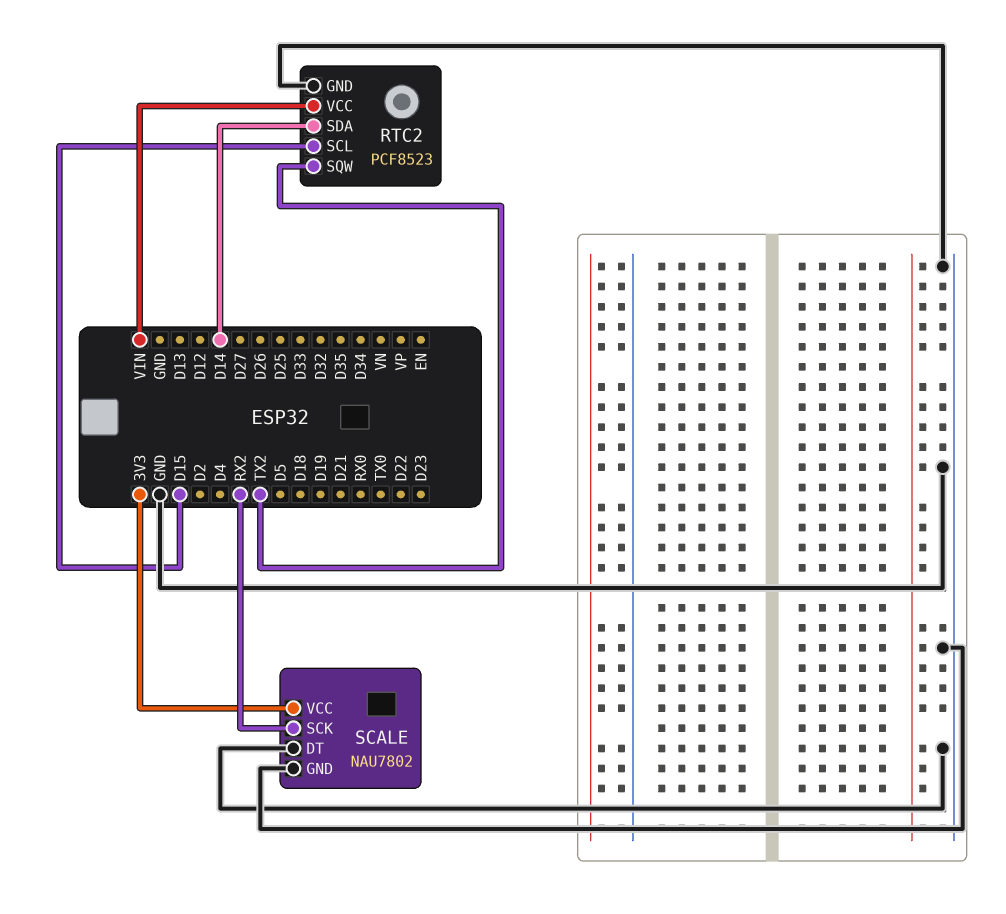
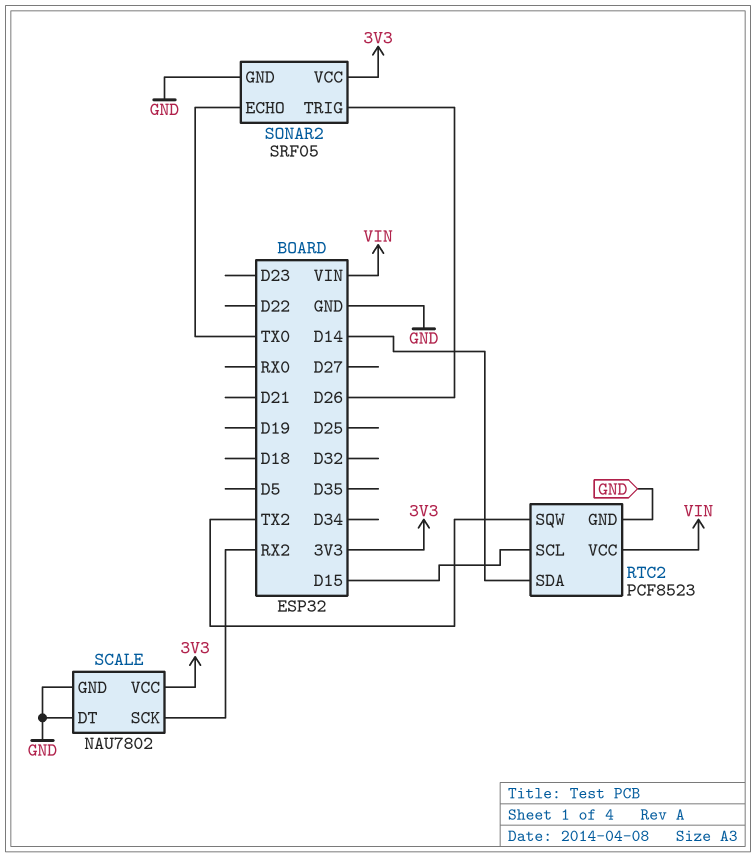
SONAR2: none -> SRF05
SONAR2 pin ECHO: none -> TX0
SONAR2 pin GND: none -> GND
SONAR2 pin TRIG: none -> D26
SONAR2 pin VCC: none -> 3V3

